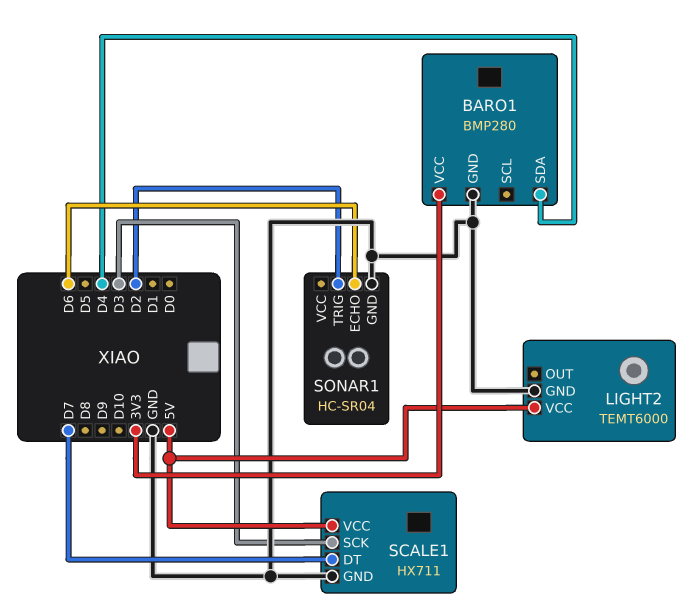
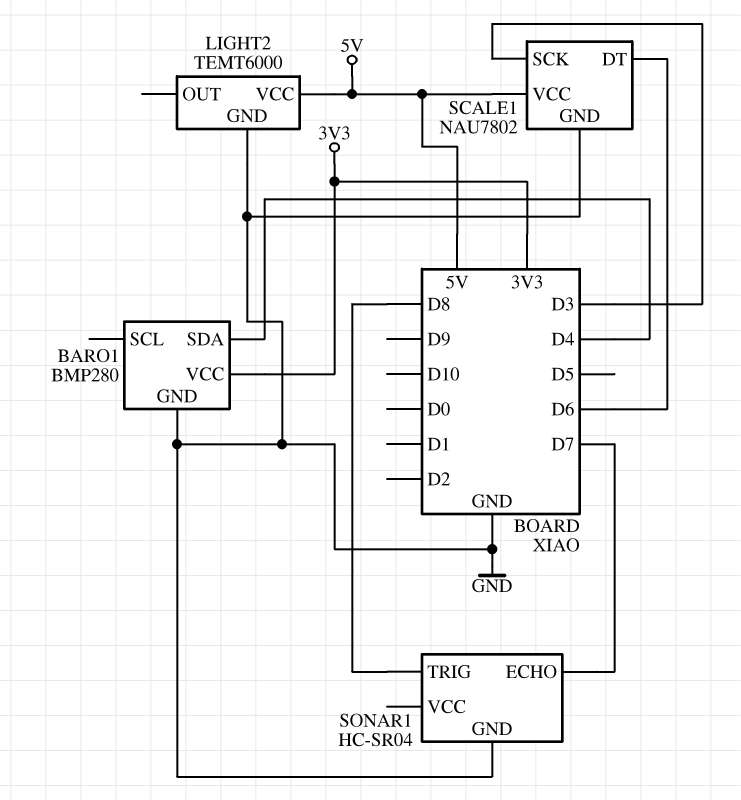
SCALE1: HX711 -> NAU7802
SCALE1 pin DT: D7 -> D6
SONAR1 pin ECHO: D6 -> D7
SONAR1 pin TRIG: D2 -> D8

